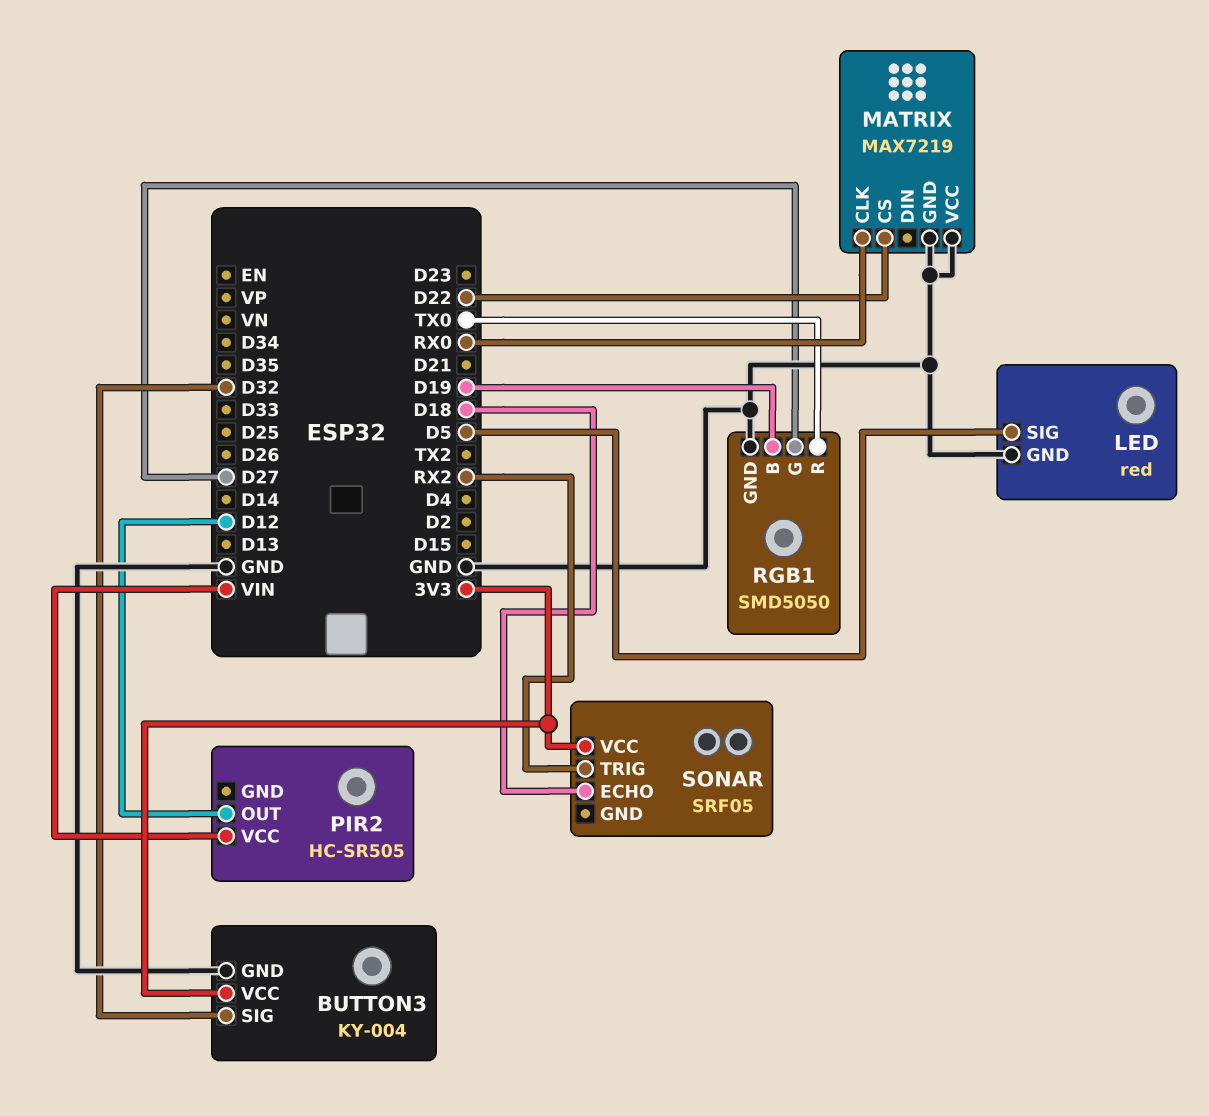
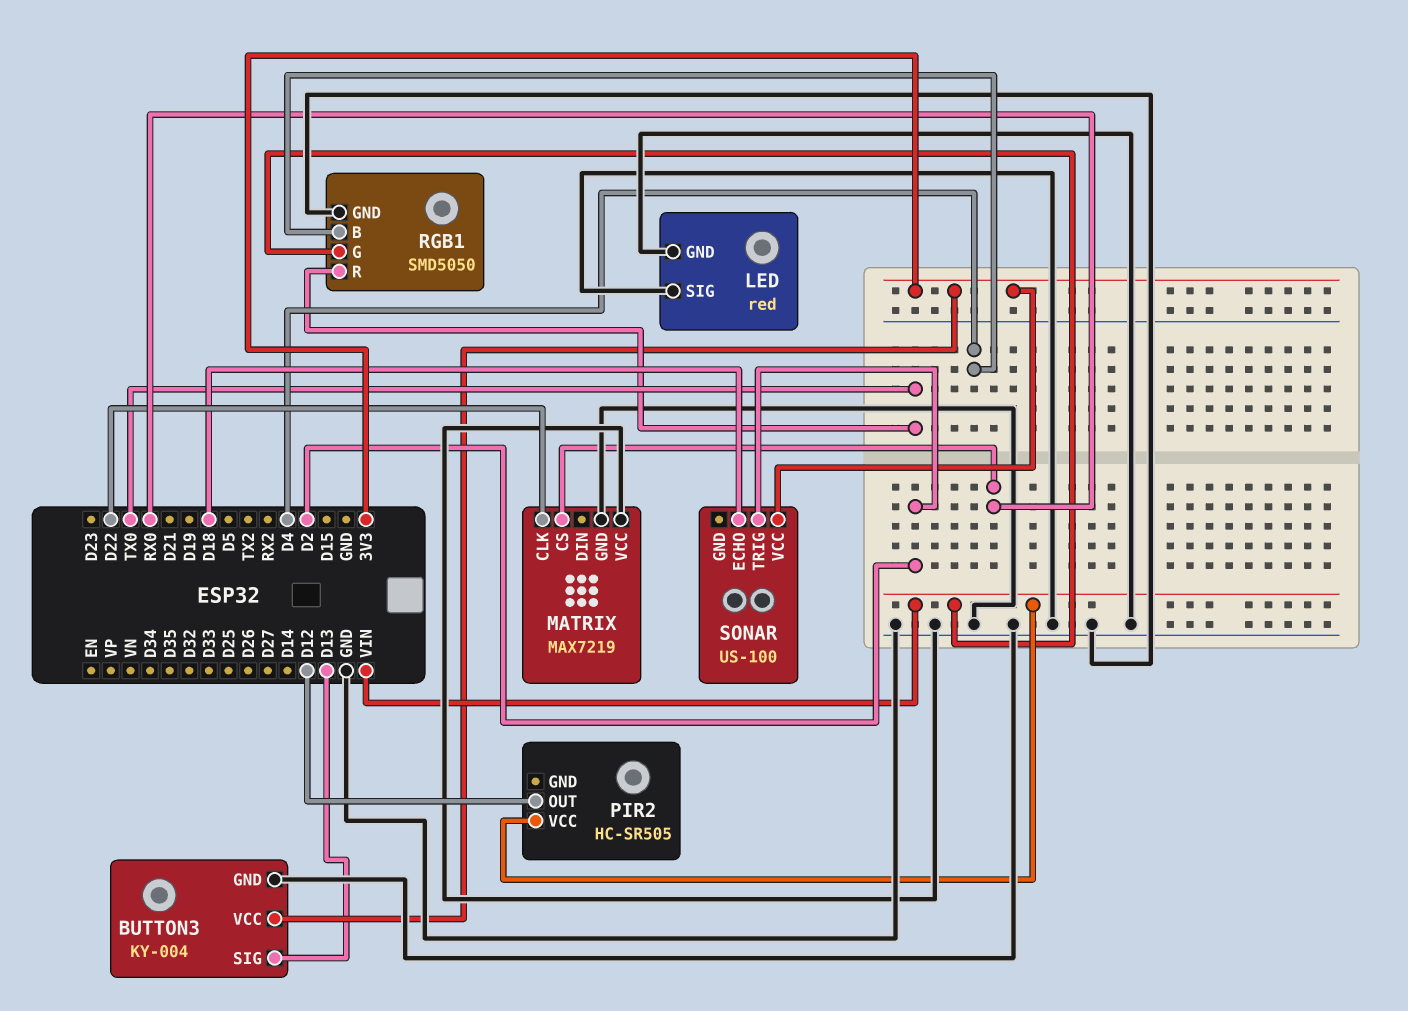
BUTTON3 pin SIG: D32 -> D13
LED pin SIG: D5 -> GND
MATRIX pin CLK: RX0 -> D22
MATRIX pin CS: D22 -> RX0
RGB1 pin B: D19 -> D4
RGB1 pin G: D27 -> VIN
SONAR: SRF05 -> US-100
SONAR pin TRIG: RX2 -> D2

